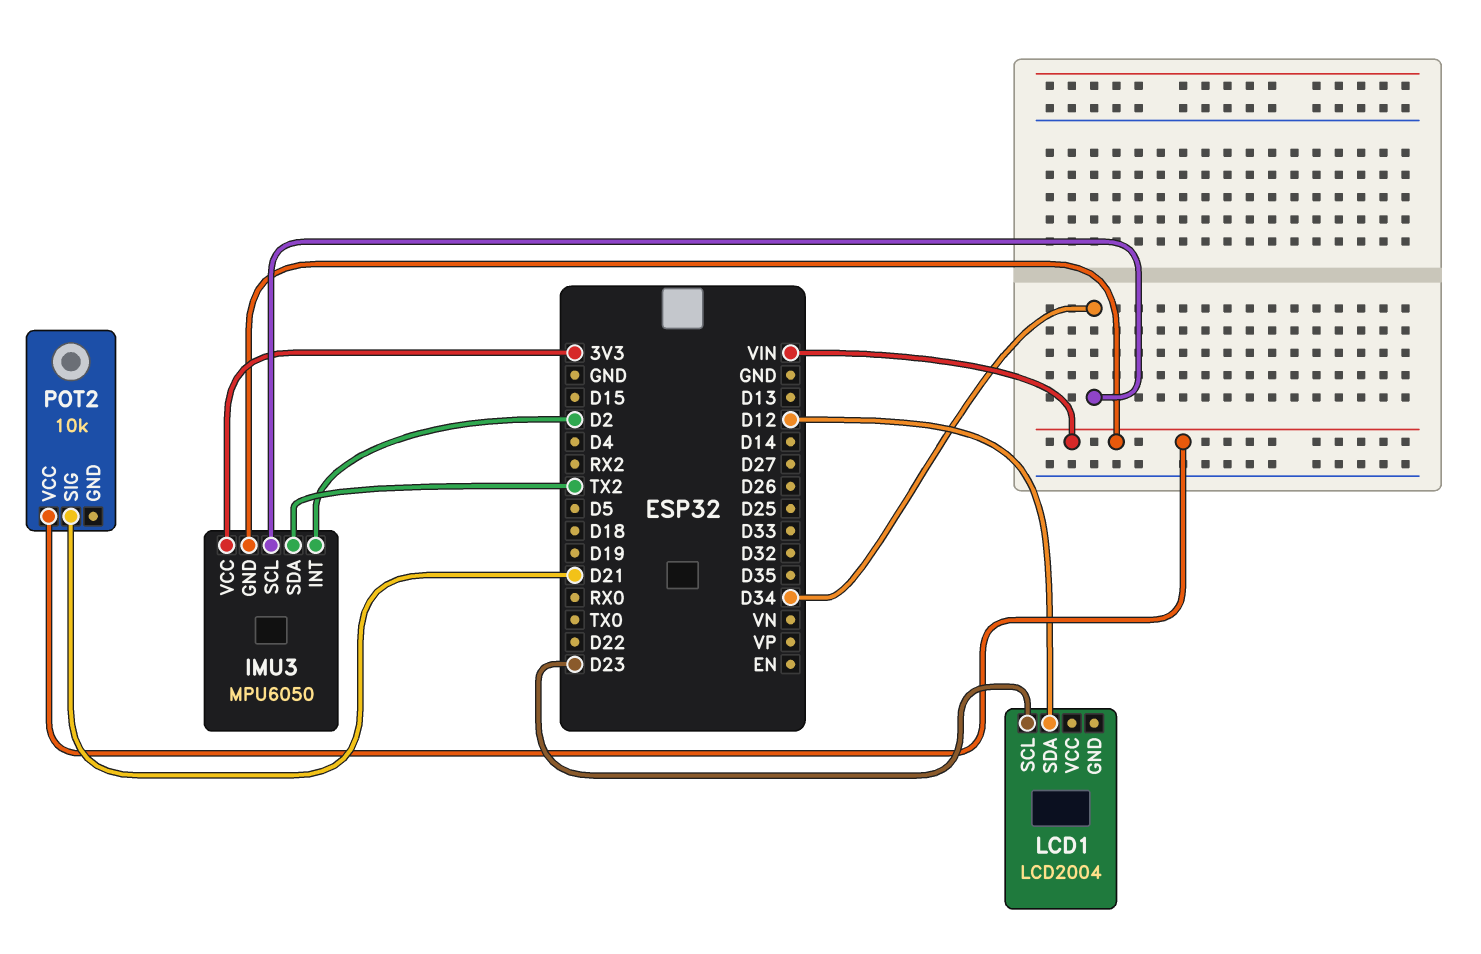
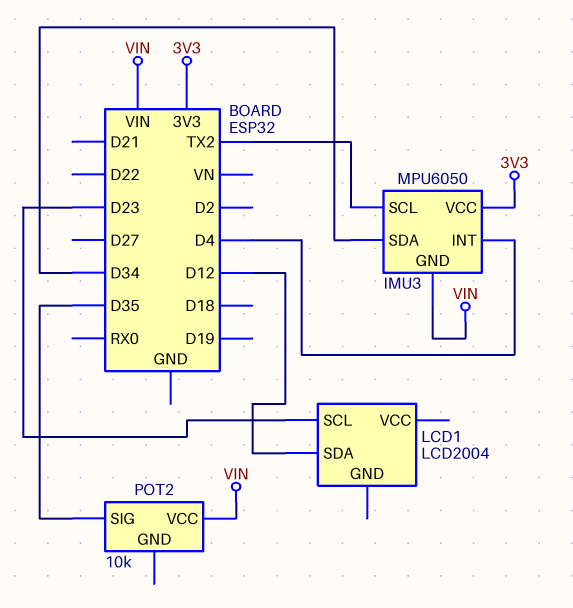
IMU3 pin INT: D2 -> D4
IMU3 pin SCL: D34 -> TX2
IMU3 pin SDA: TX2 -> D34
POT2 pin SIG: D21 -> D35

